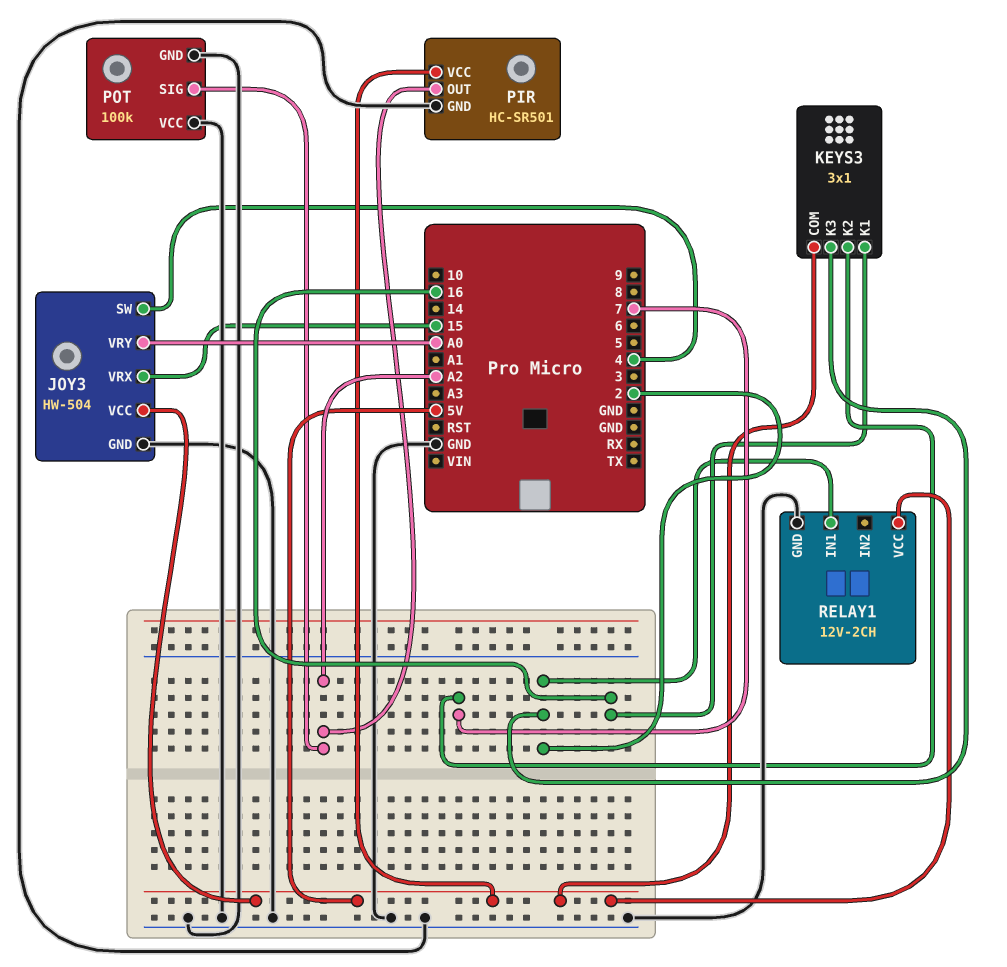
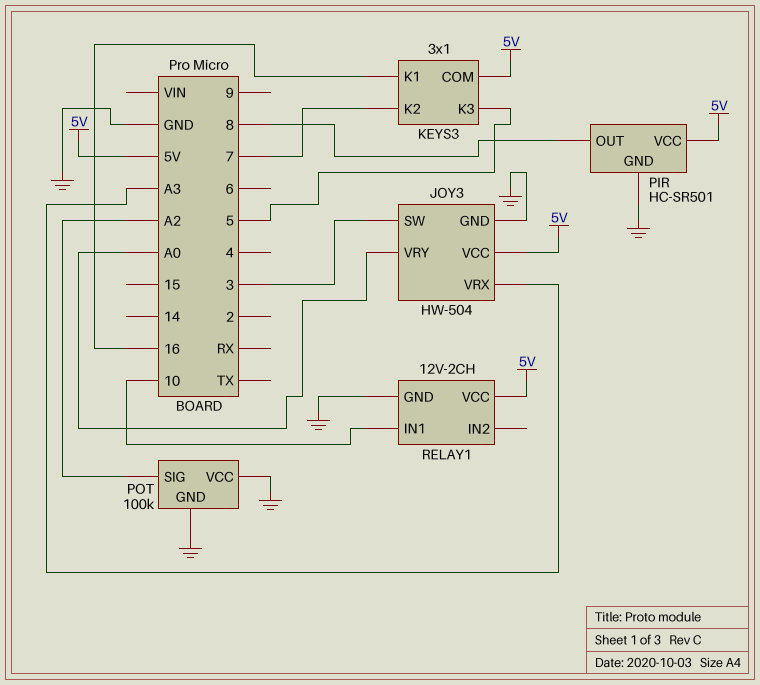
JOY3 pin SW: 4 -> 3
JOY3 pin VRX: 15 -> A3
KEYS3 pin K3: 2 -> 5
PIR pin OUT: A2 -> 8
RELAY1 pin IN1: 2 -> 10

